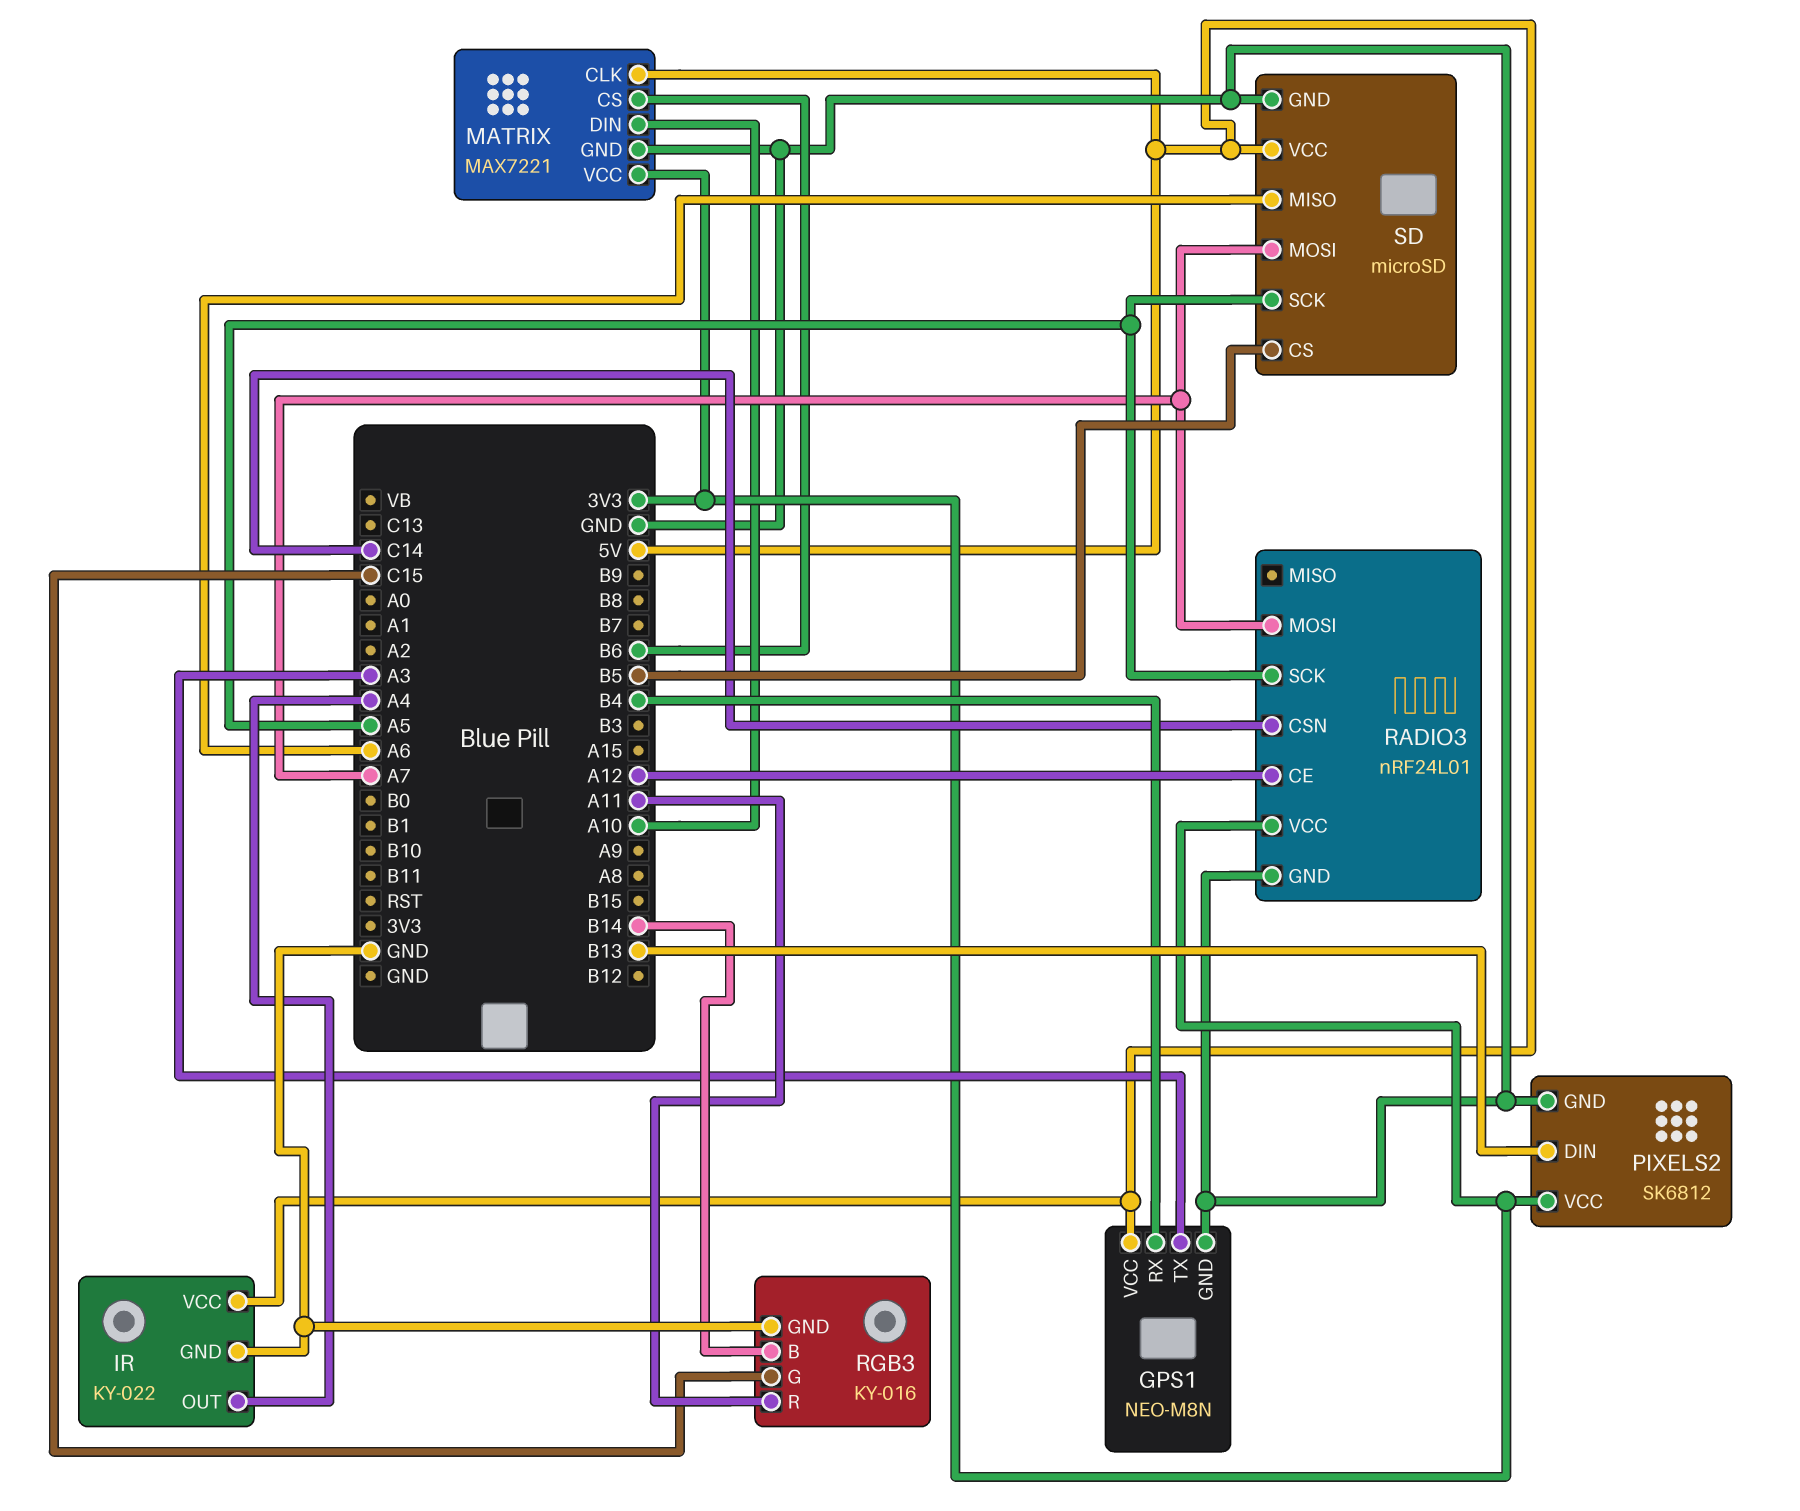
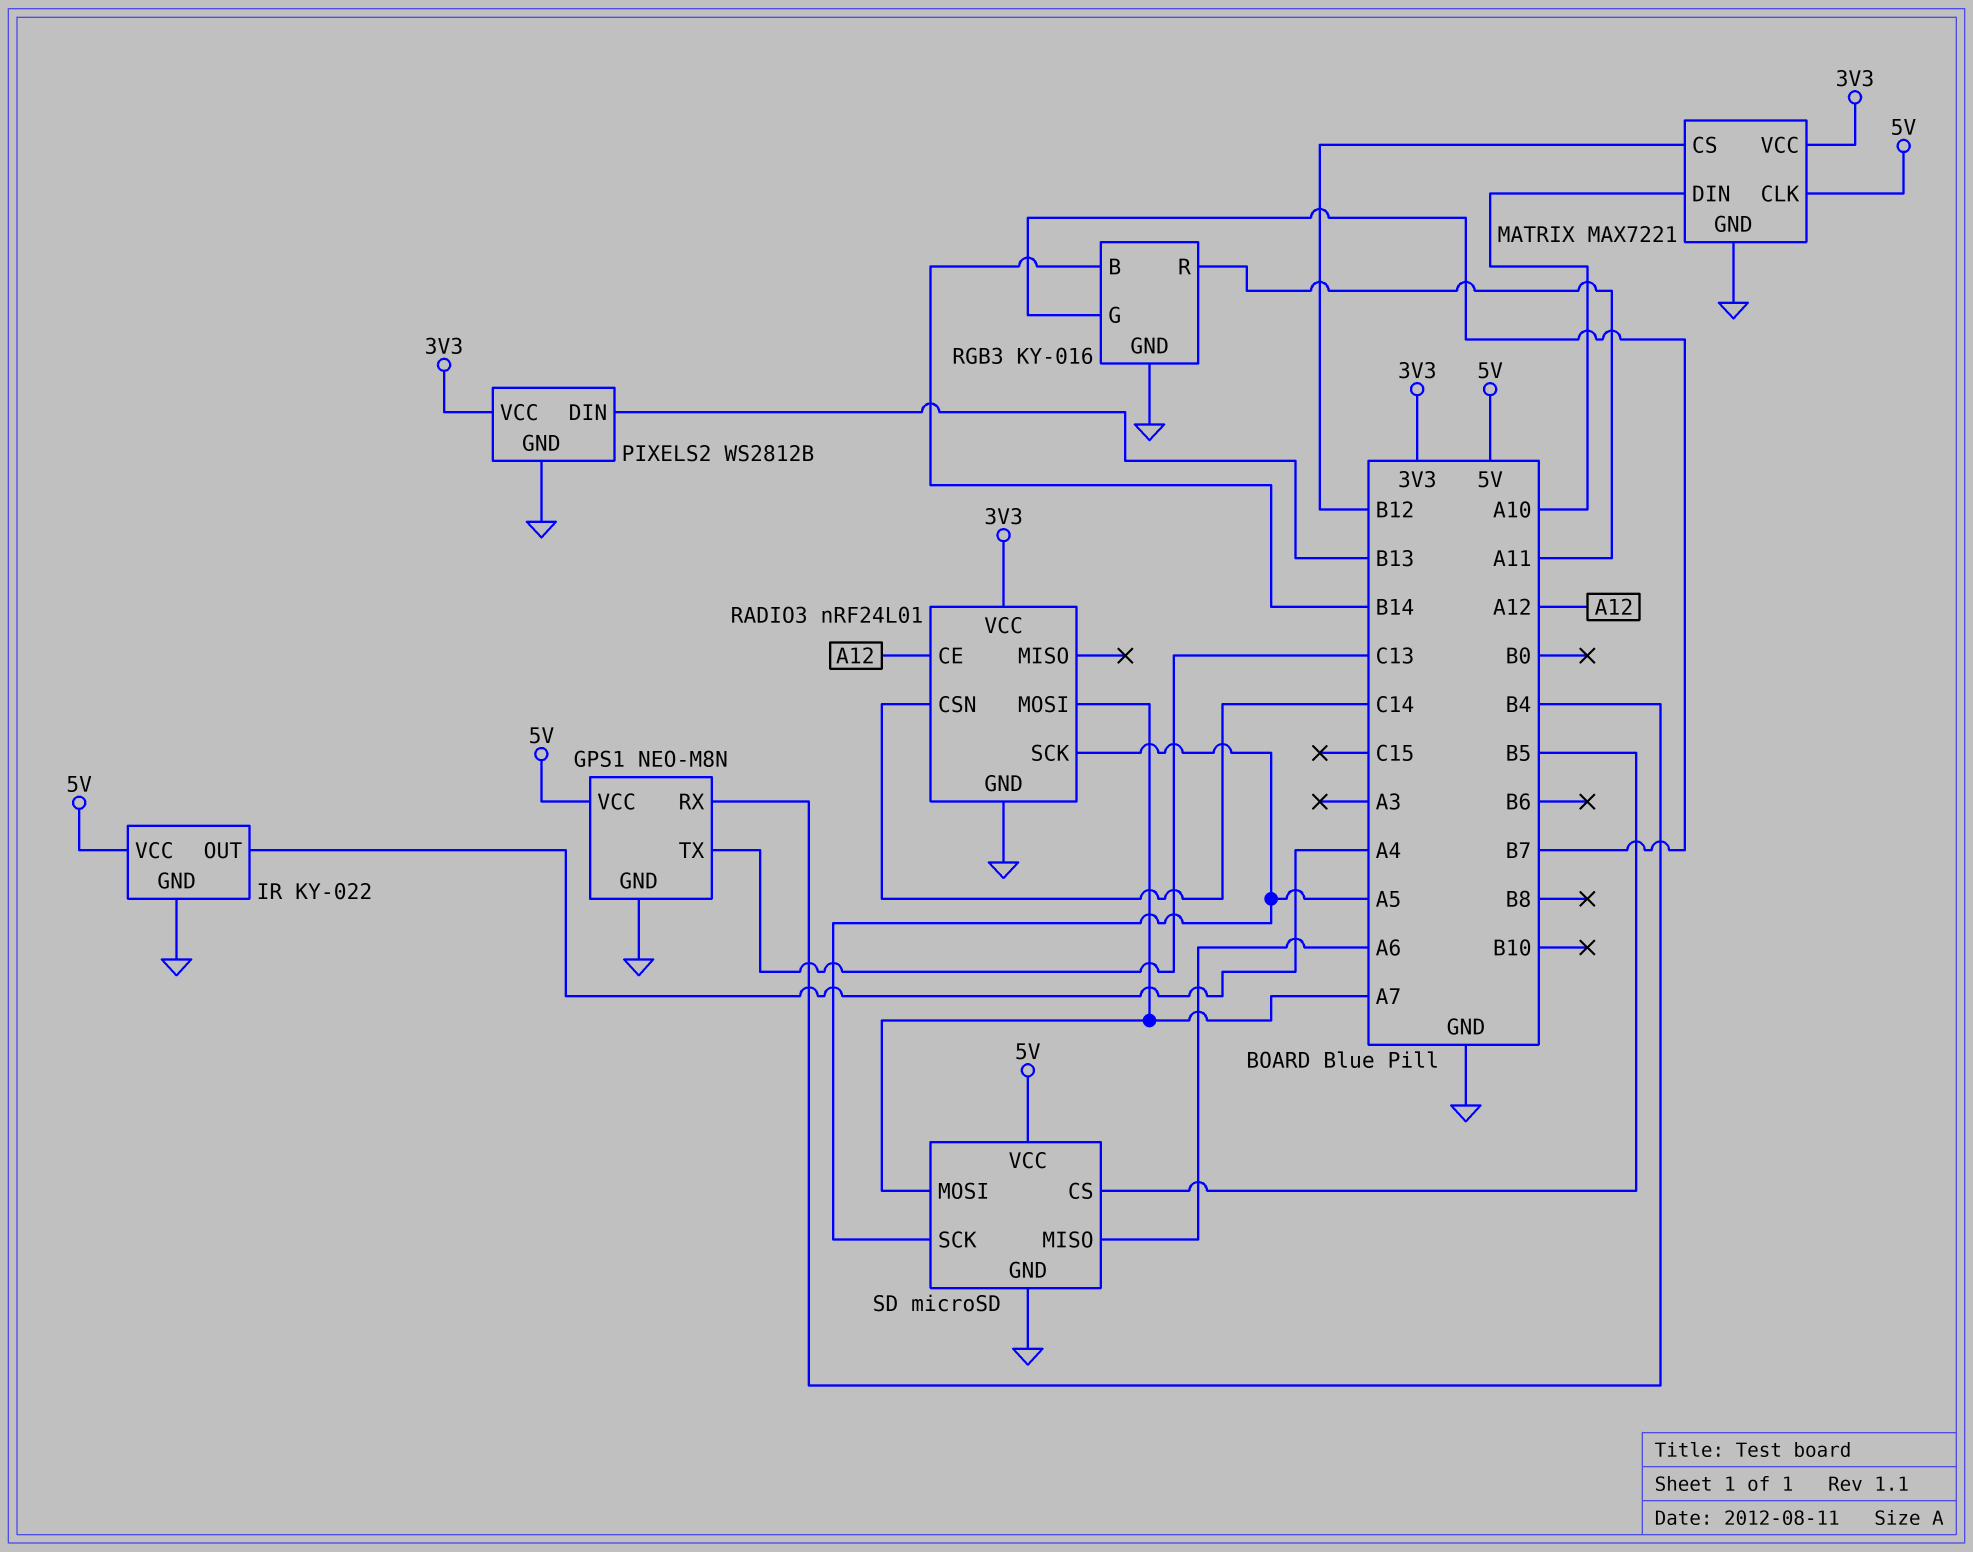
GPS1 pin TX: A3 -> C13
MATRIX pin CS: B6 -> B12
PIXELS2: SK6812 -> WS2812B
RGB3 pin G: C15 -> B7

